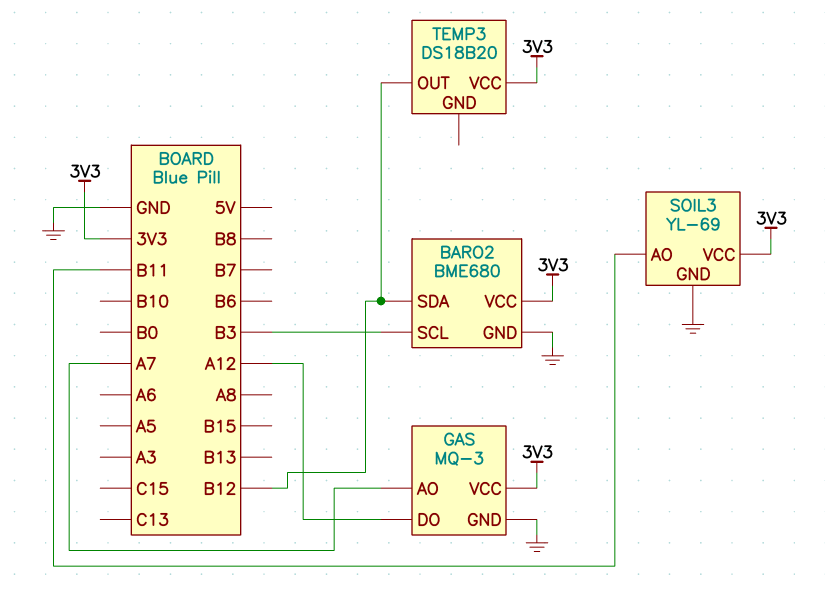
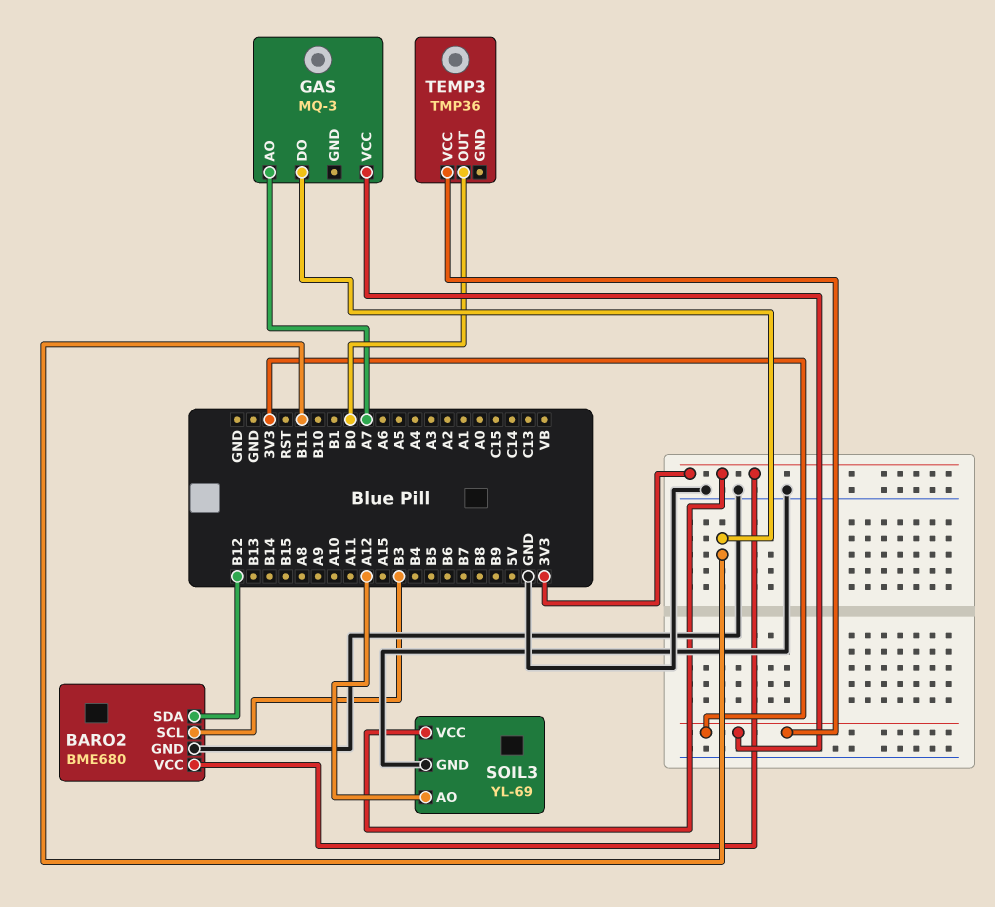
GAS pin DO: A12 -> B11
GAS pin GND: GND -> none
SOIL3 pin AO: B11 -> A12
TEMP3: DS18B20 -> TMP36
TEMP3 pin OUT: B12 -> B0

